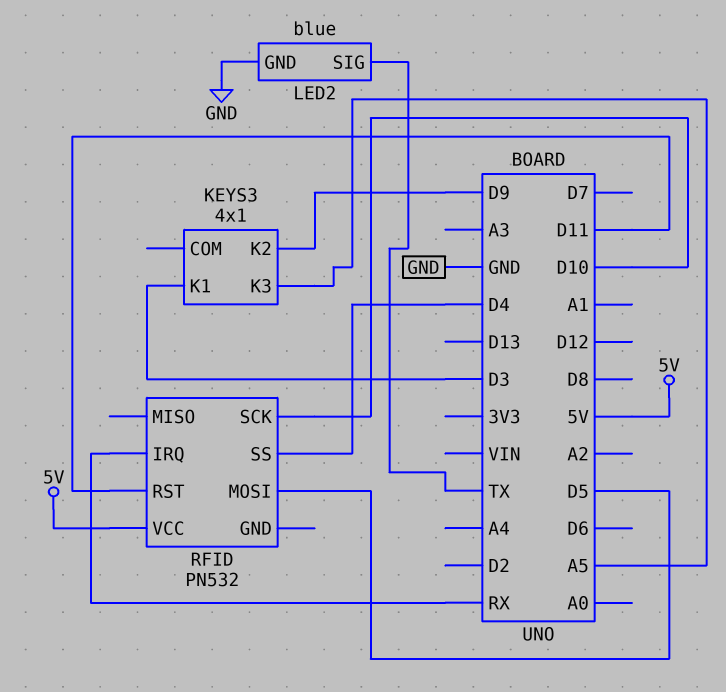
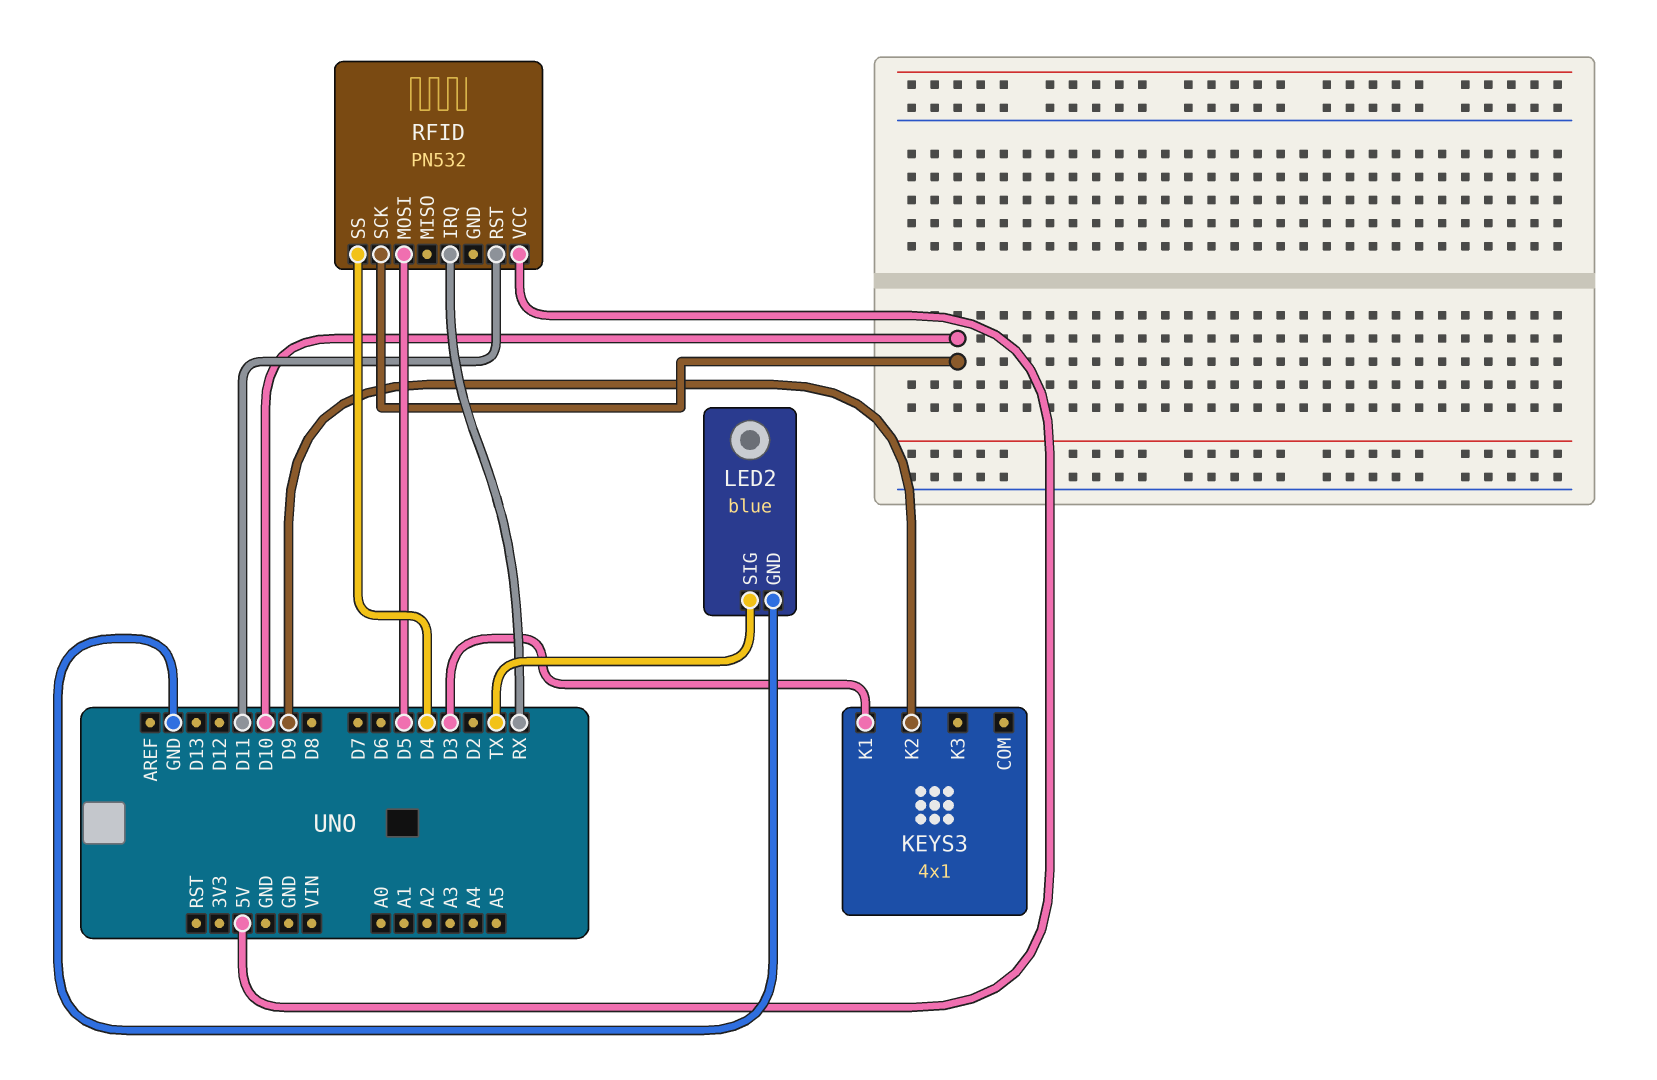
KEYS3 pin K3: A5 -> none

